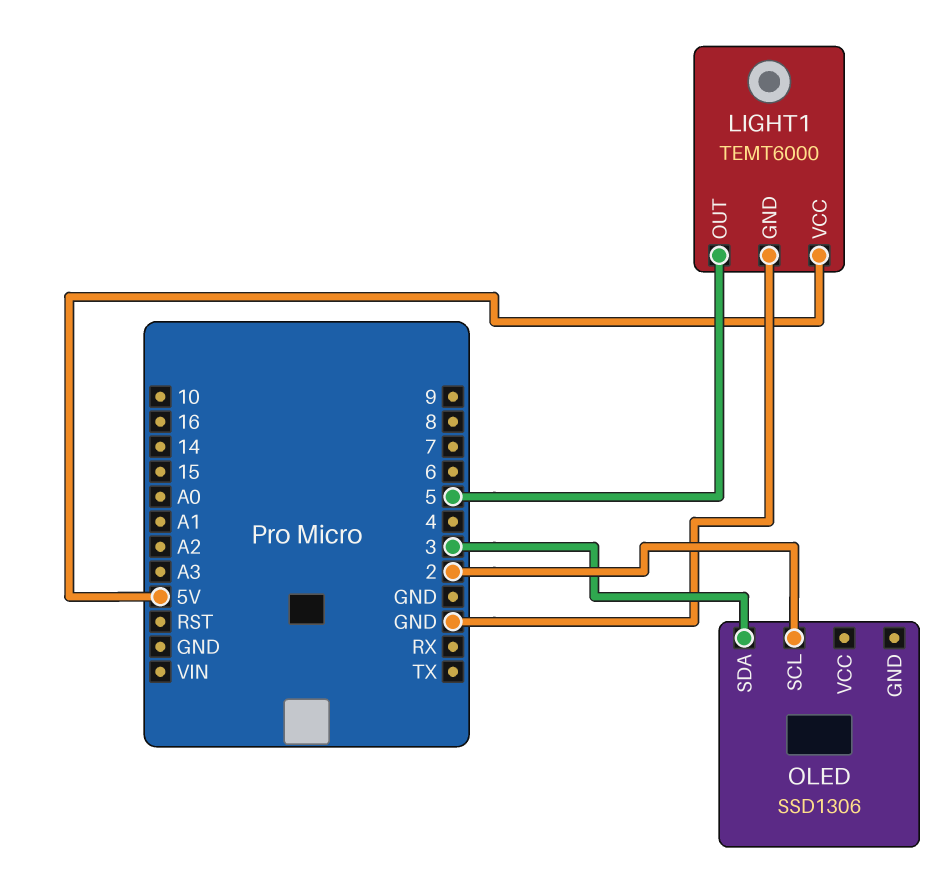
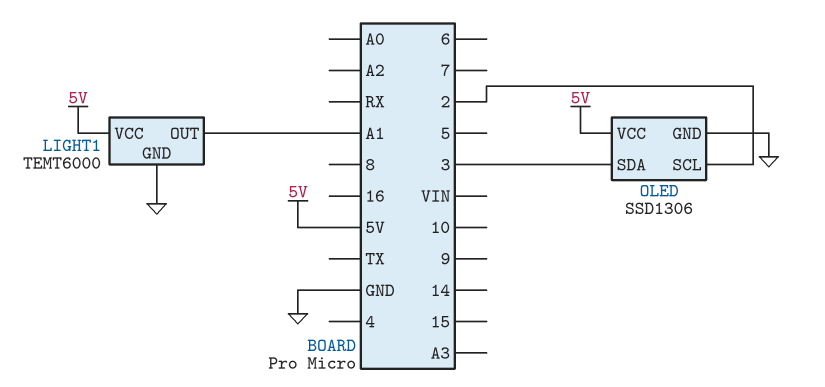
LIGHT1 pin OUT: 5 -> A1
OLED pin GND: none -> GND
OLED pin VCC: none -> 5V

